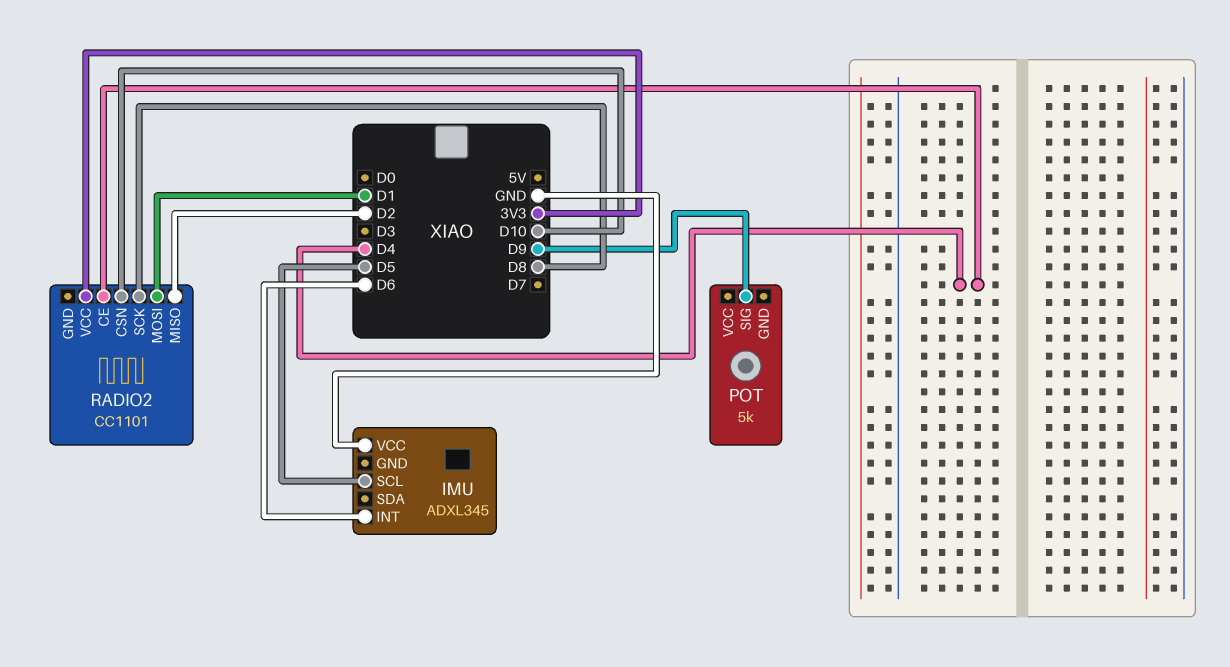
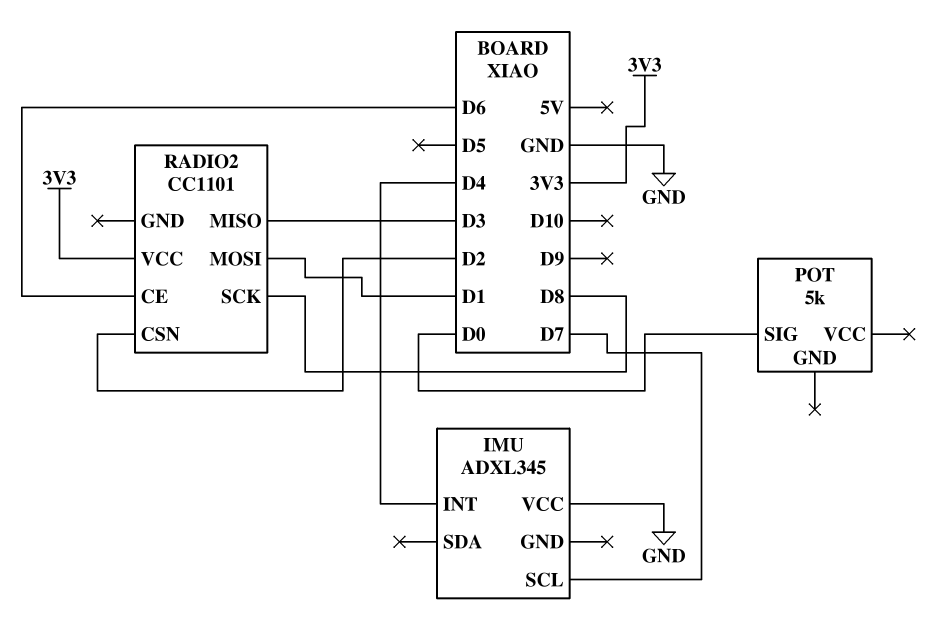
IMU pin INT: D6 -> D4
IMU pin SCL: D5 -> D7
POT pin SIG: D9 -> D0
RADIO2 pin CE: D4 -> D6
RADIO2 pin CSN: D10 -> D2
RADIO2 pin MISO: D2 -> D3

